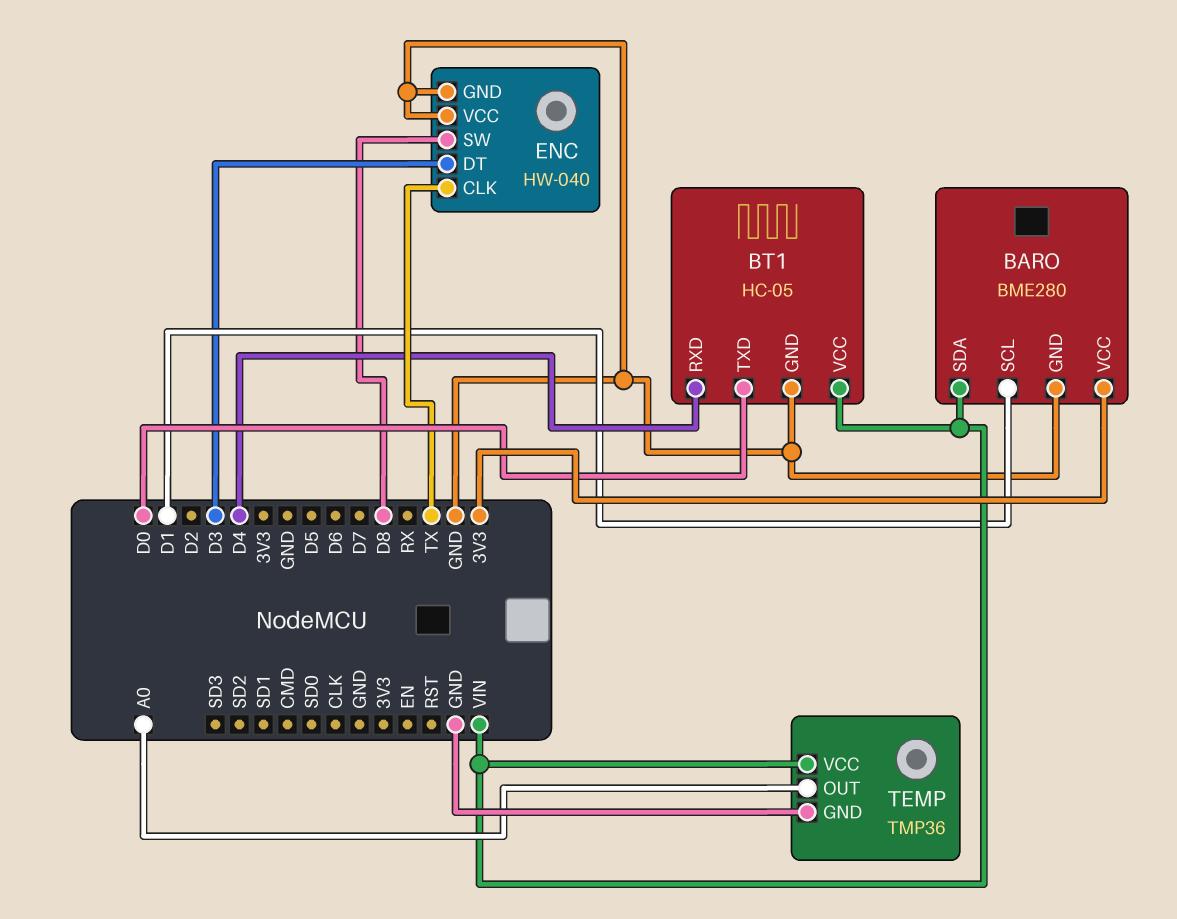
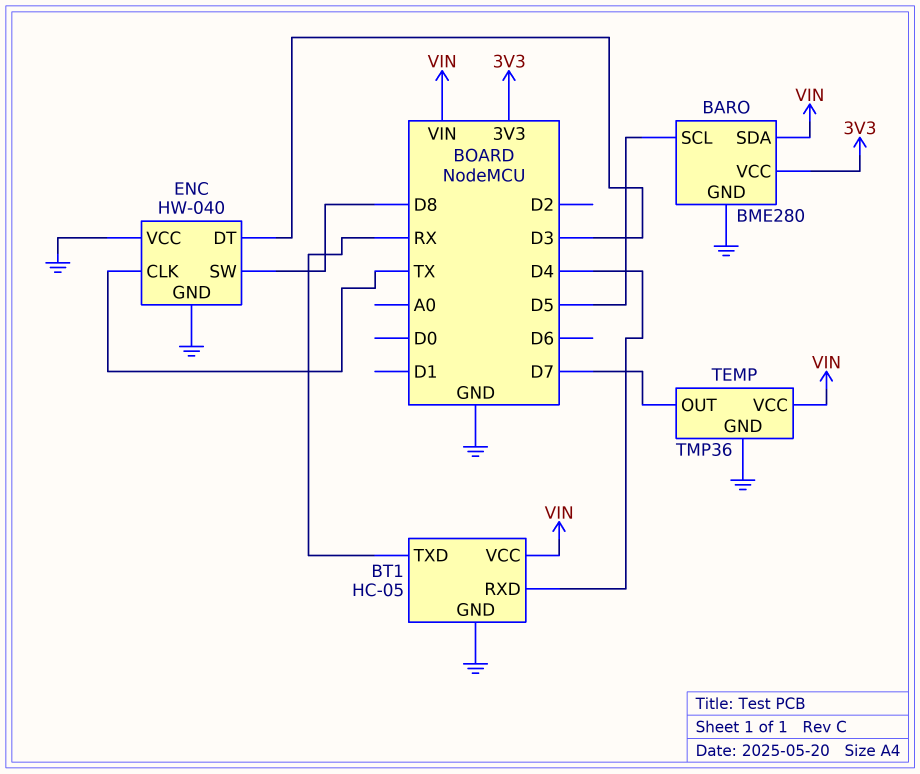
BARO pin SCL: D1 -> D5
BT1 pin TXD: D0 -> RX
TEMP pin OUT: A0 -> D7

